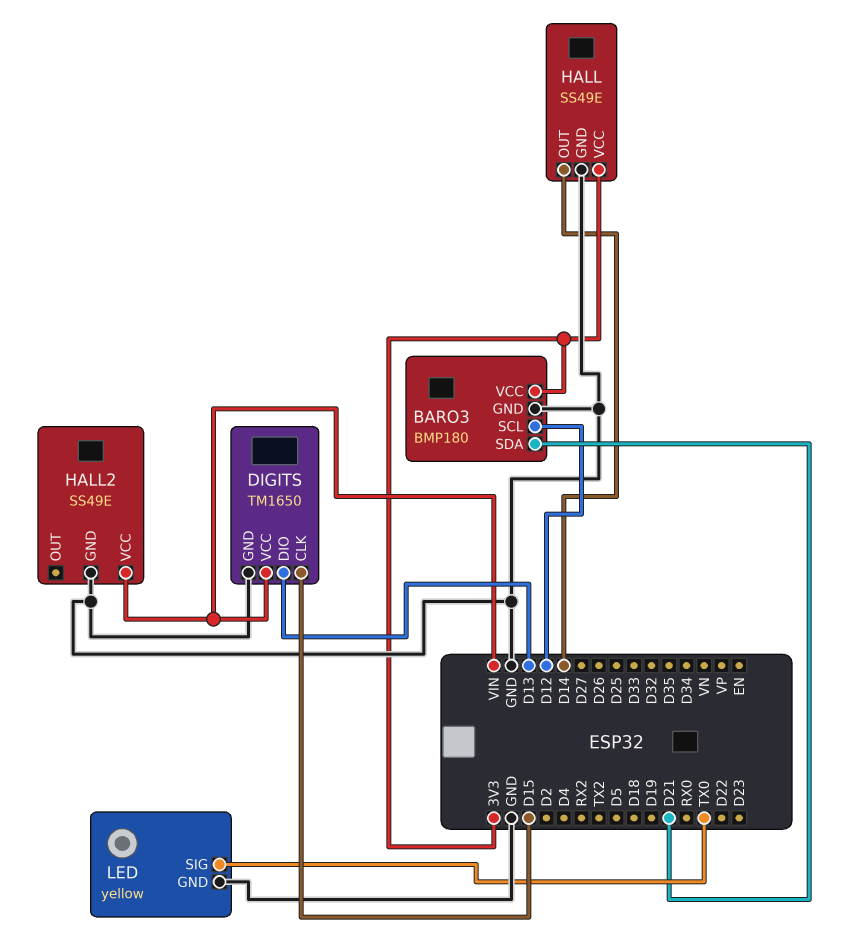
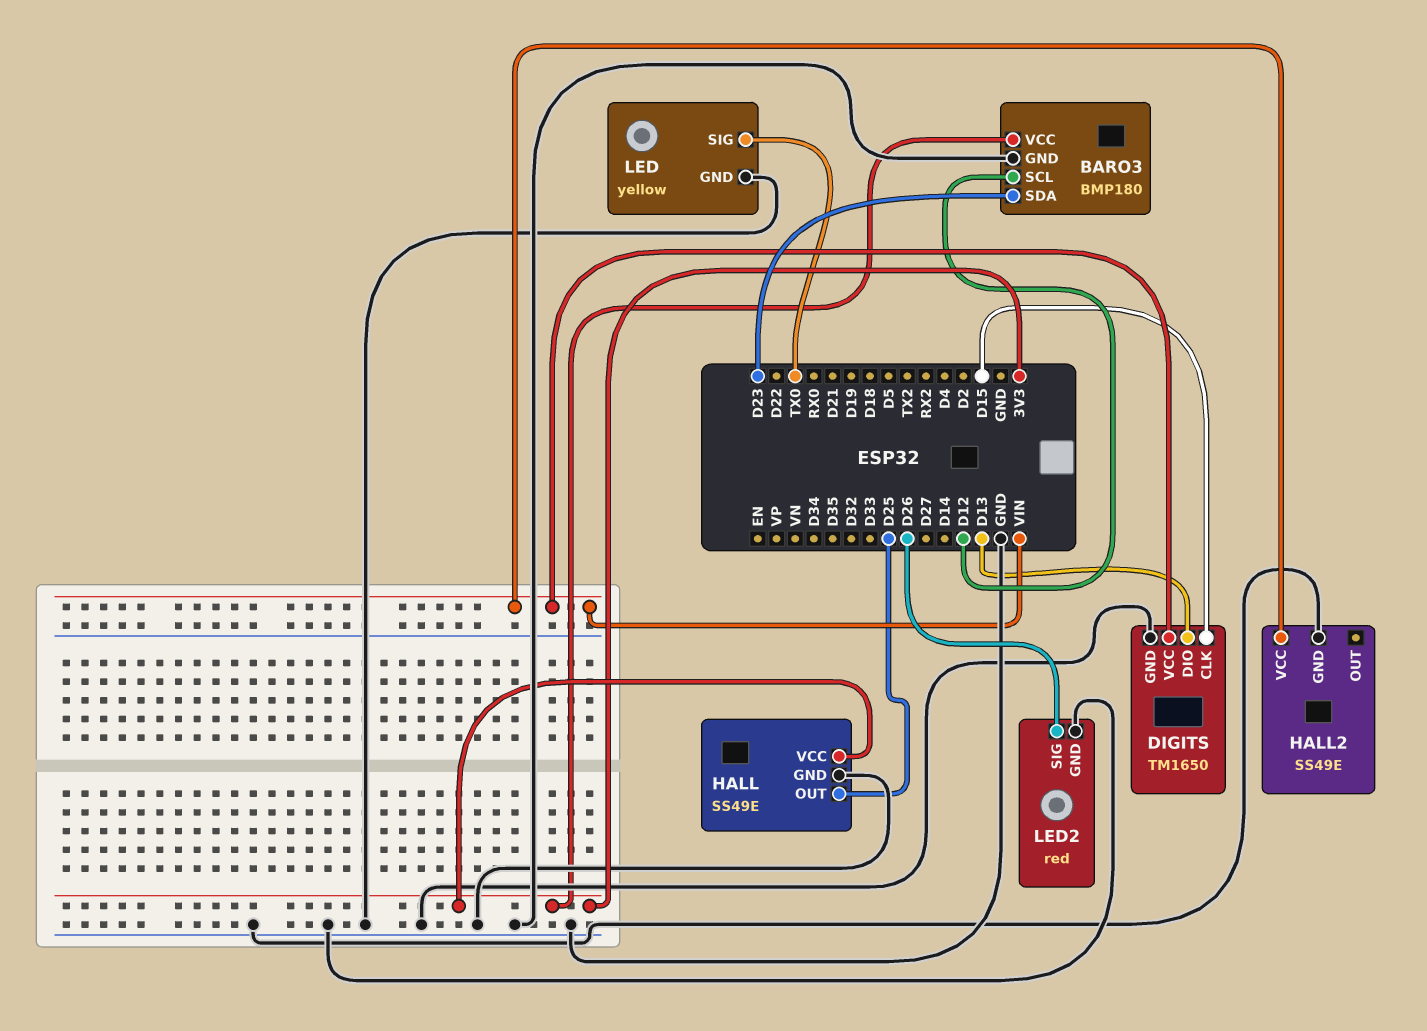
BARO3 pin SDA: D21 -> D23
HALL pin OUT: D14 -> D25
LED2: none -> red
LED2 pin GND: none -> GND
LED2 pin SIG: none -> D26

